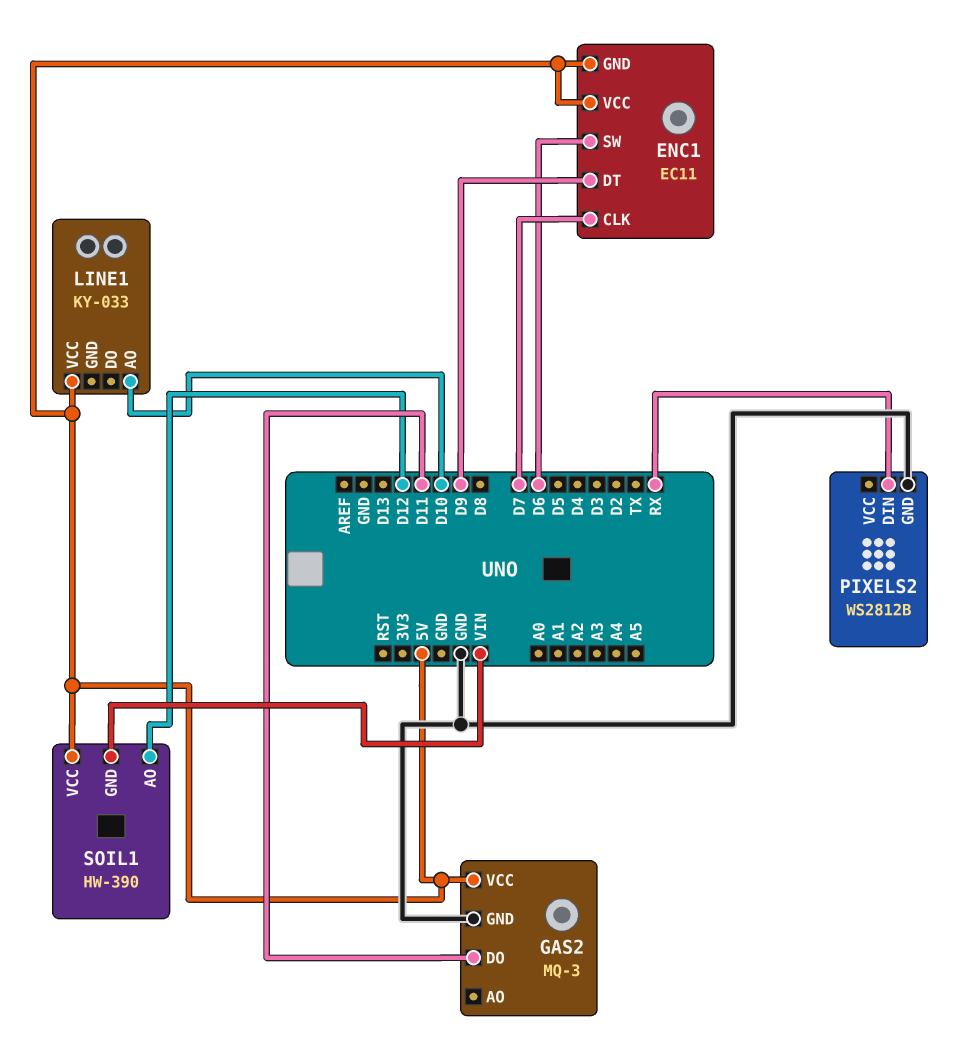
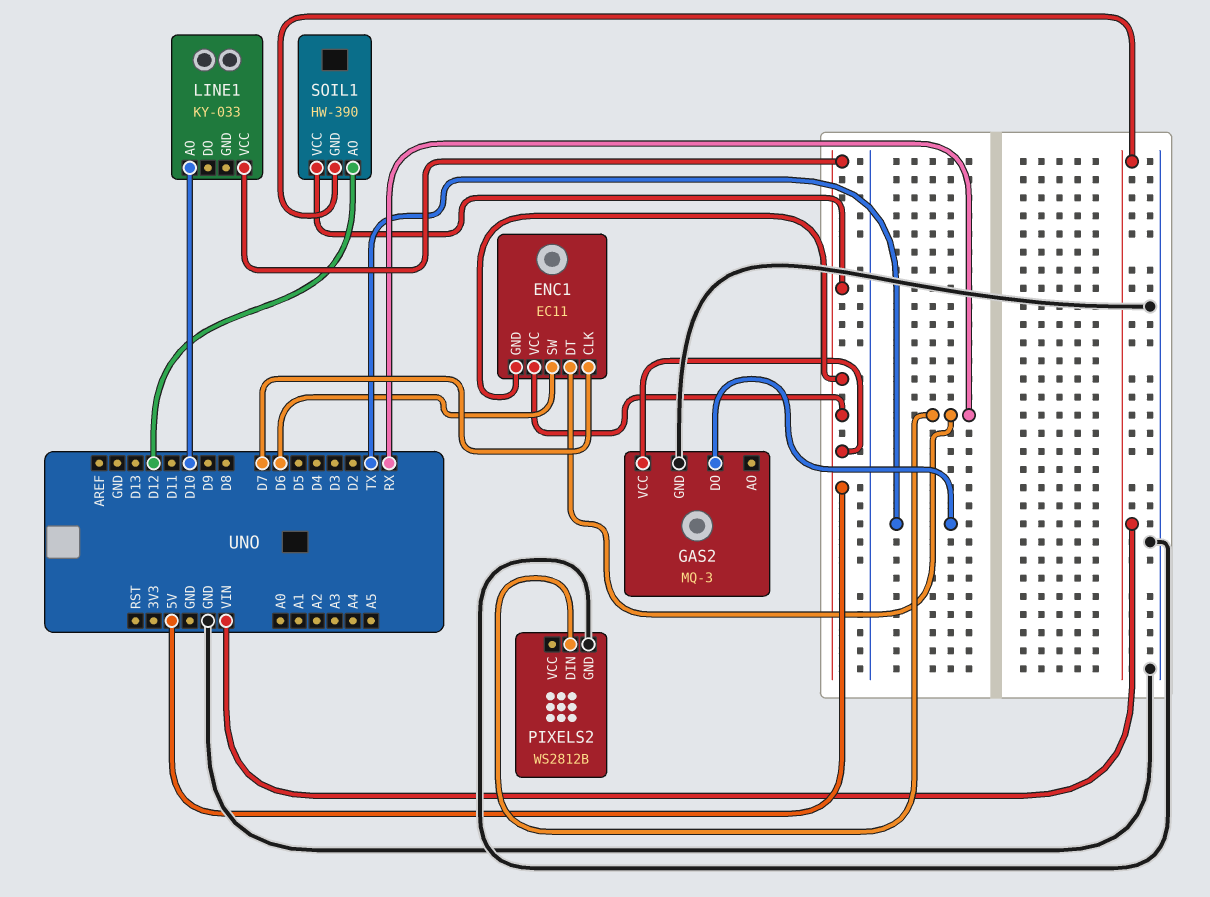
ENC1 pin DT: D9 -> RX
GAS2 pin DO: D11 -> TX

